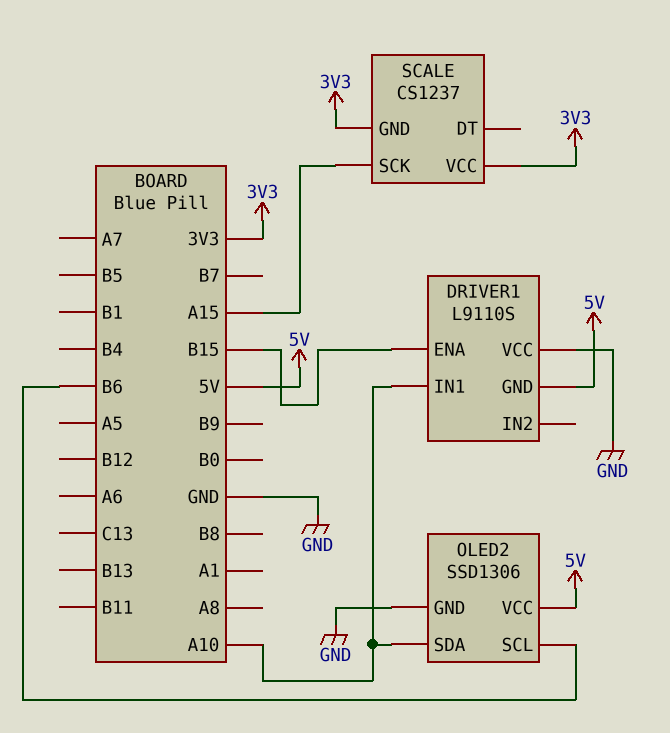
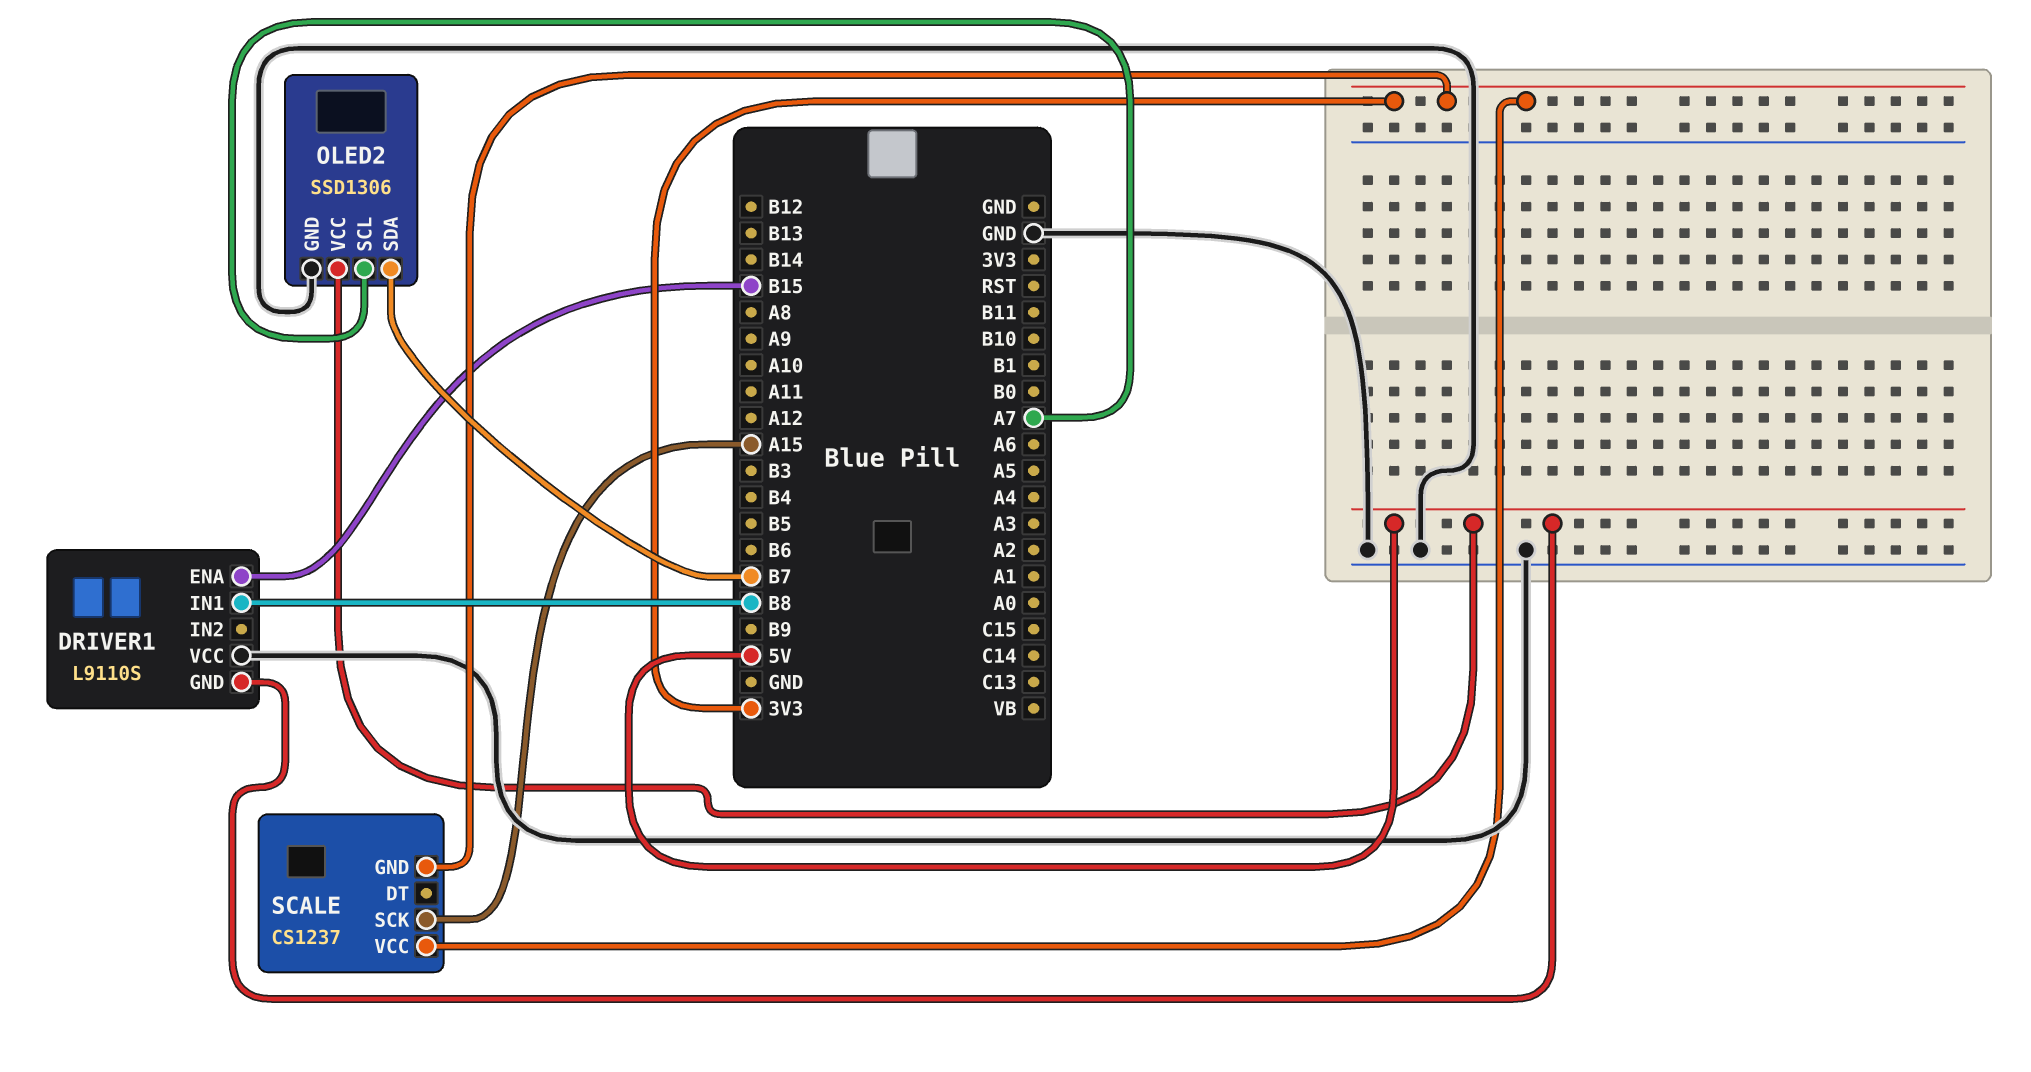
DRIVER1 pin IN1: A10 -> B8
OLED2 pin SCL: B6 -> A7
OLED2 pin SDA: A10 -> B7

